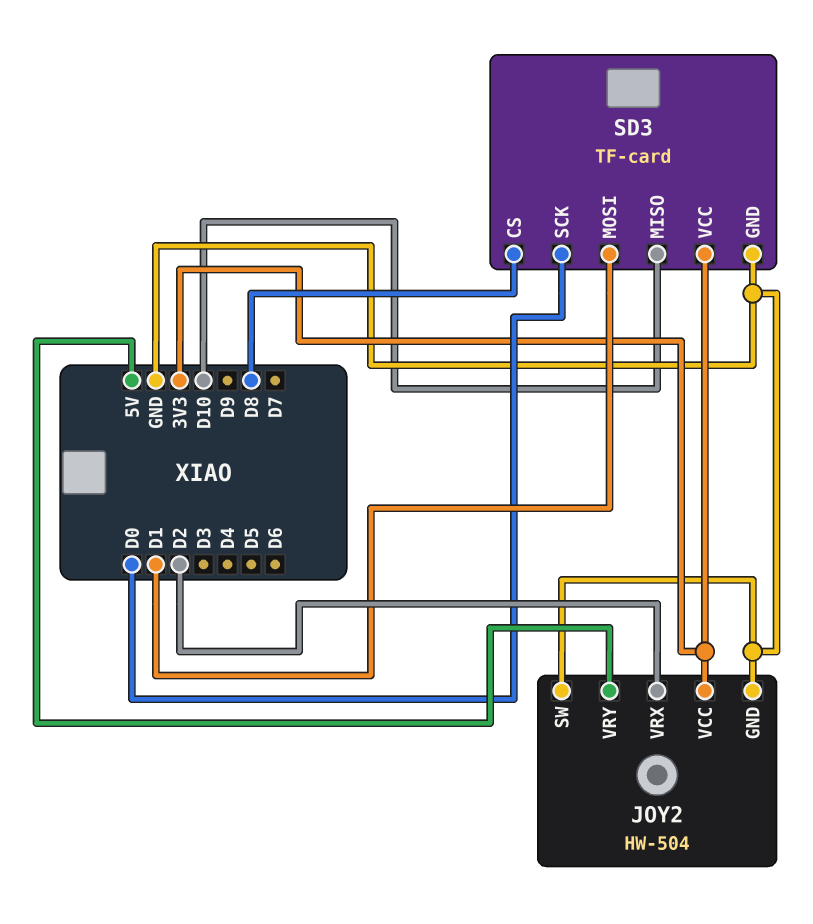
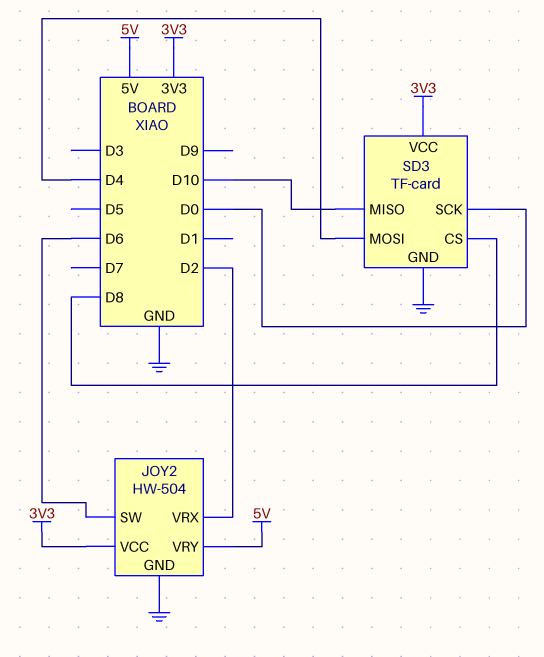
JOY2 pin SW: GND -> D6
SD3 pin MOSI: D1 -> D4

